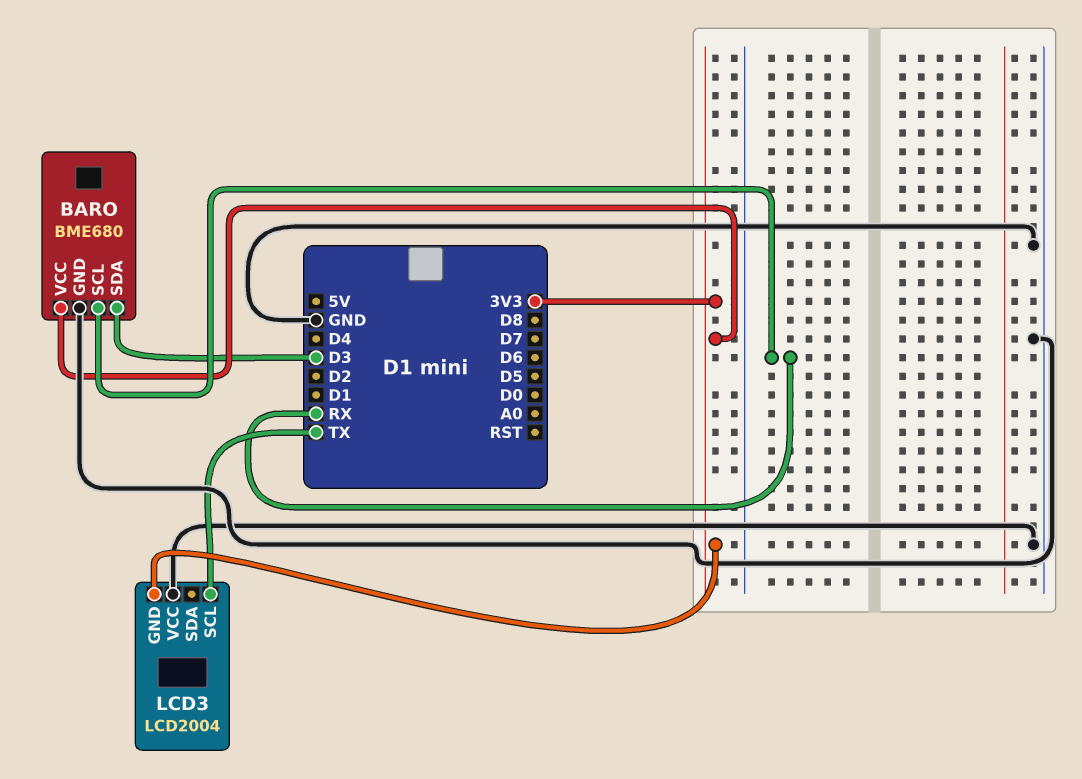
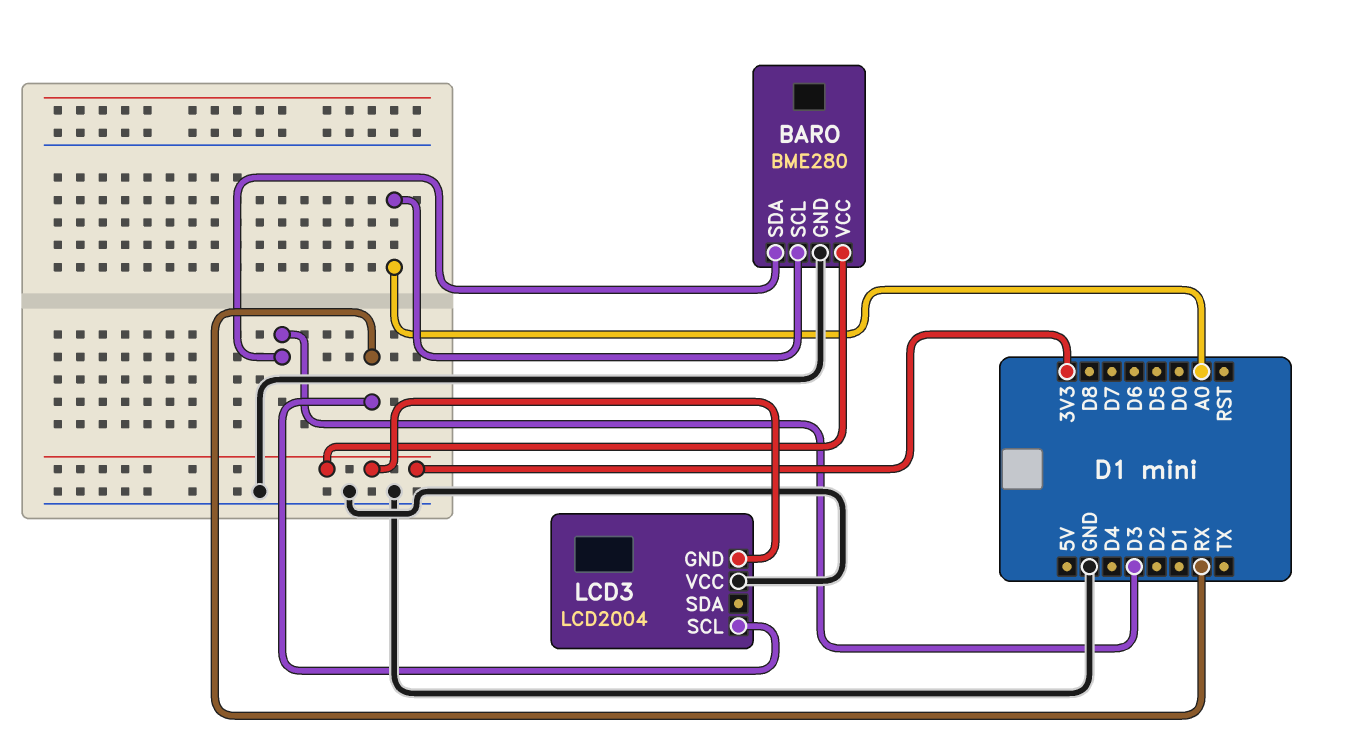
BARO: BME680 -> BME280
BARO pin SCL: RX -> A0
LCD3 pin SCL: TX -> RX

